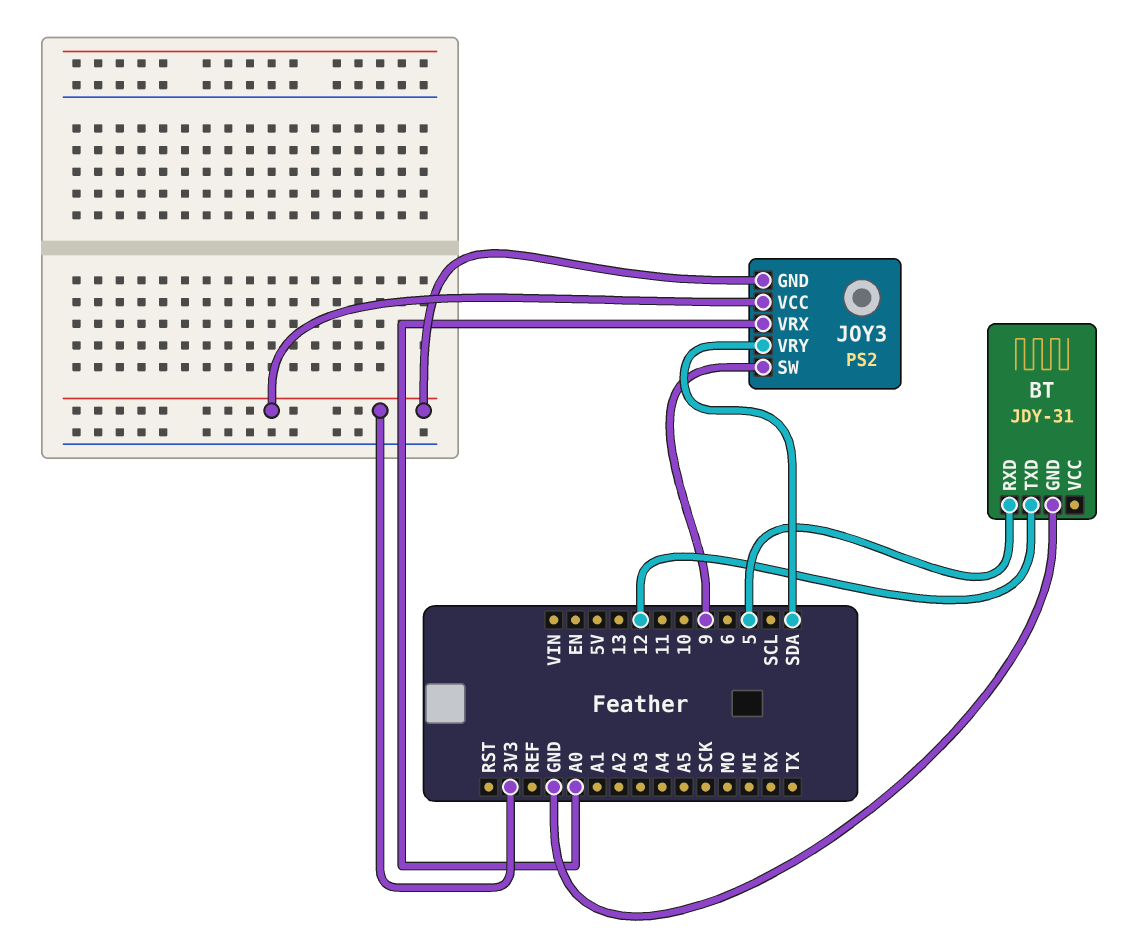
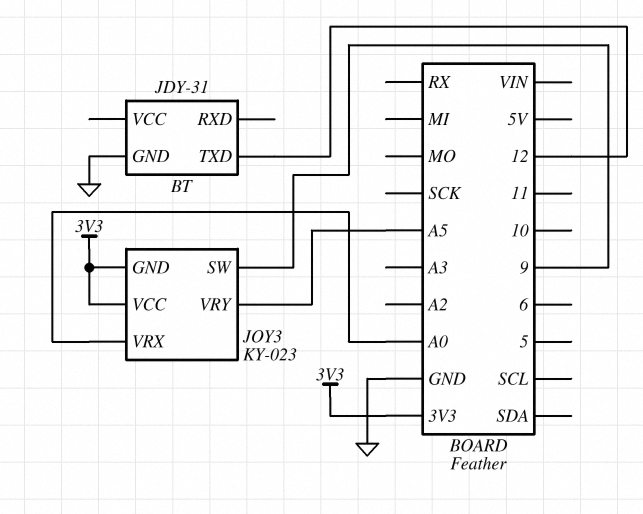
BT pin RXD: 5 -> none
JOY3: PS2 -> KY-023
JOY3 pin VRY: SDA -> A5

